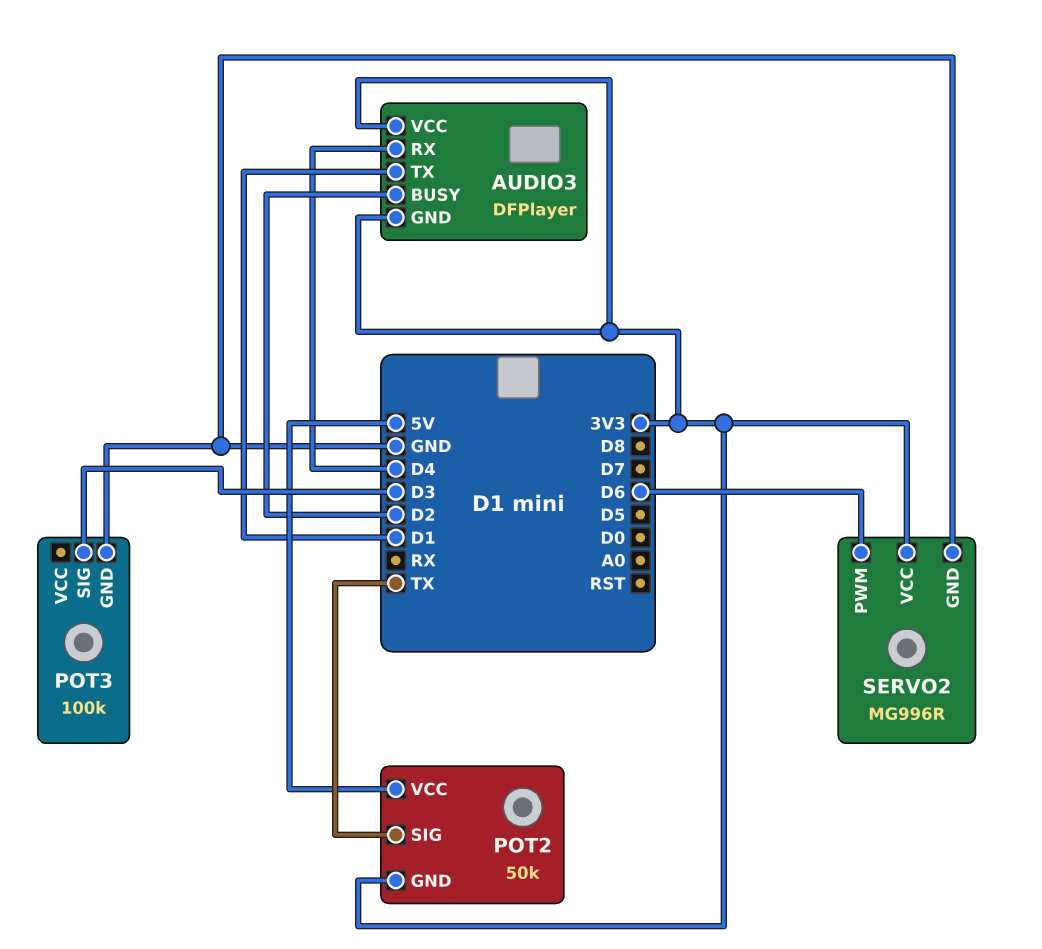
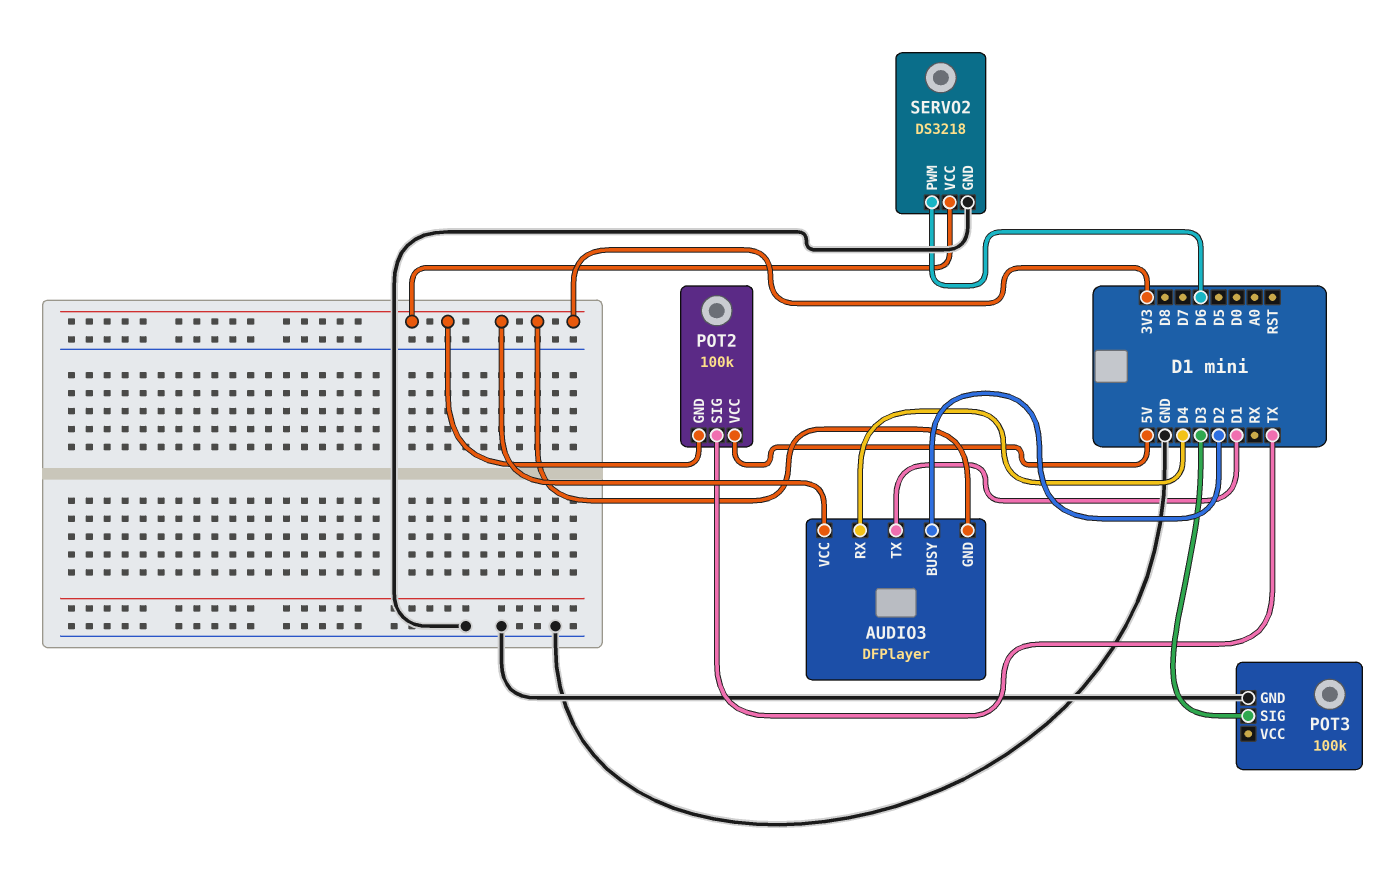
POT2: 50k -> 100k
SERVO2: MG996R -> DS3218

